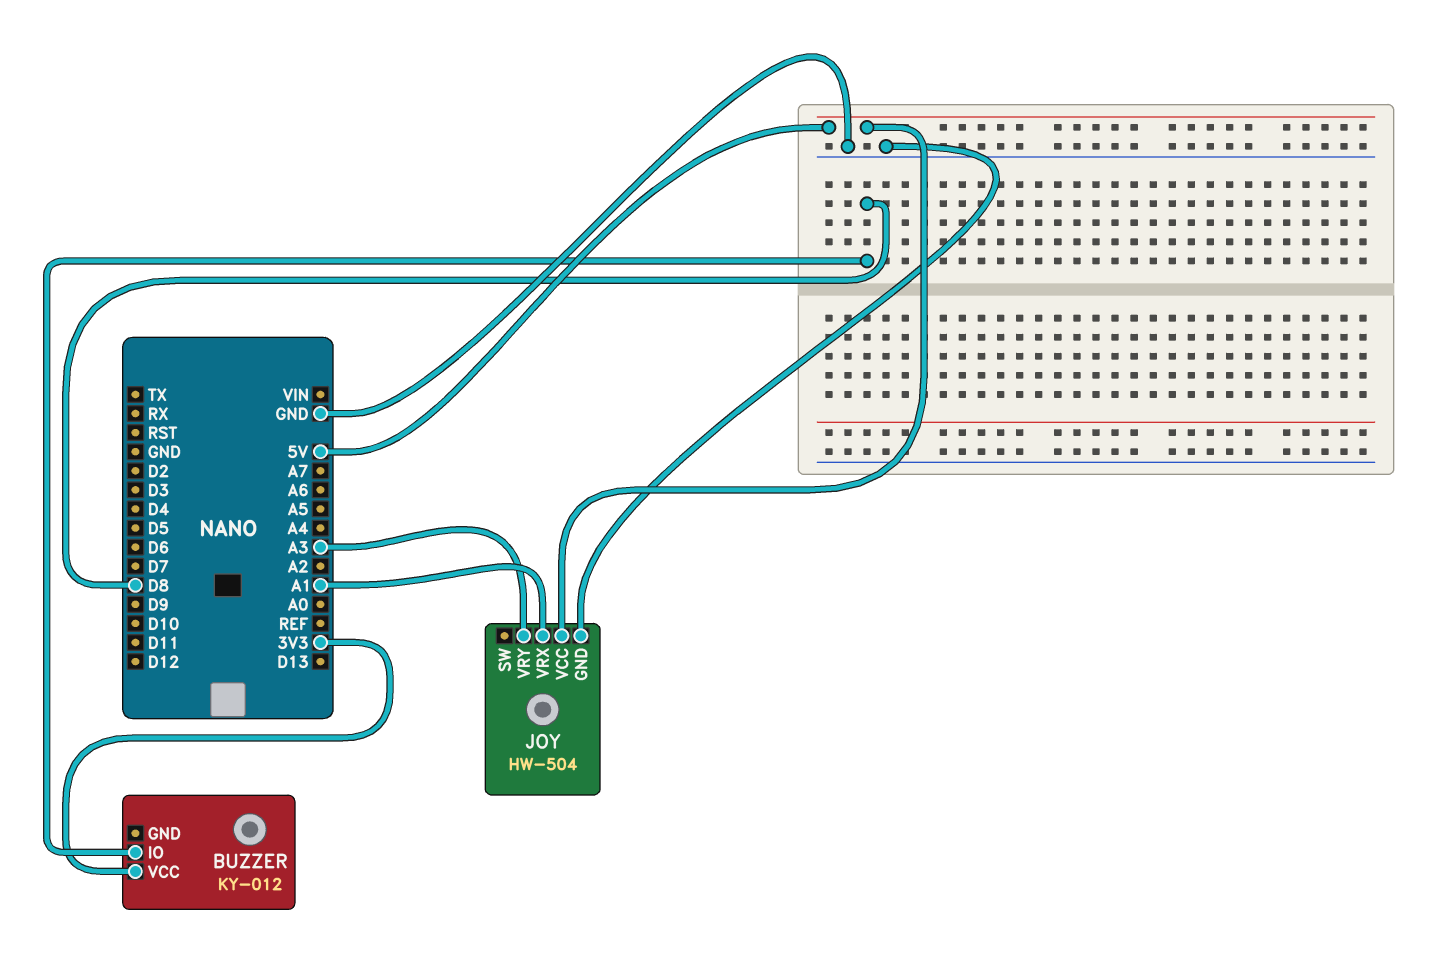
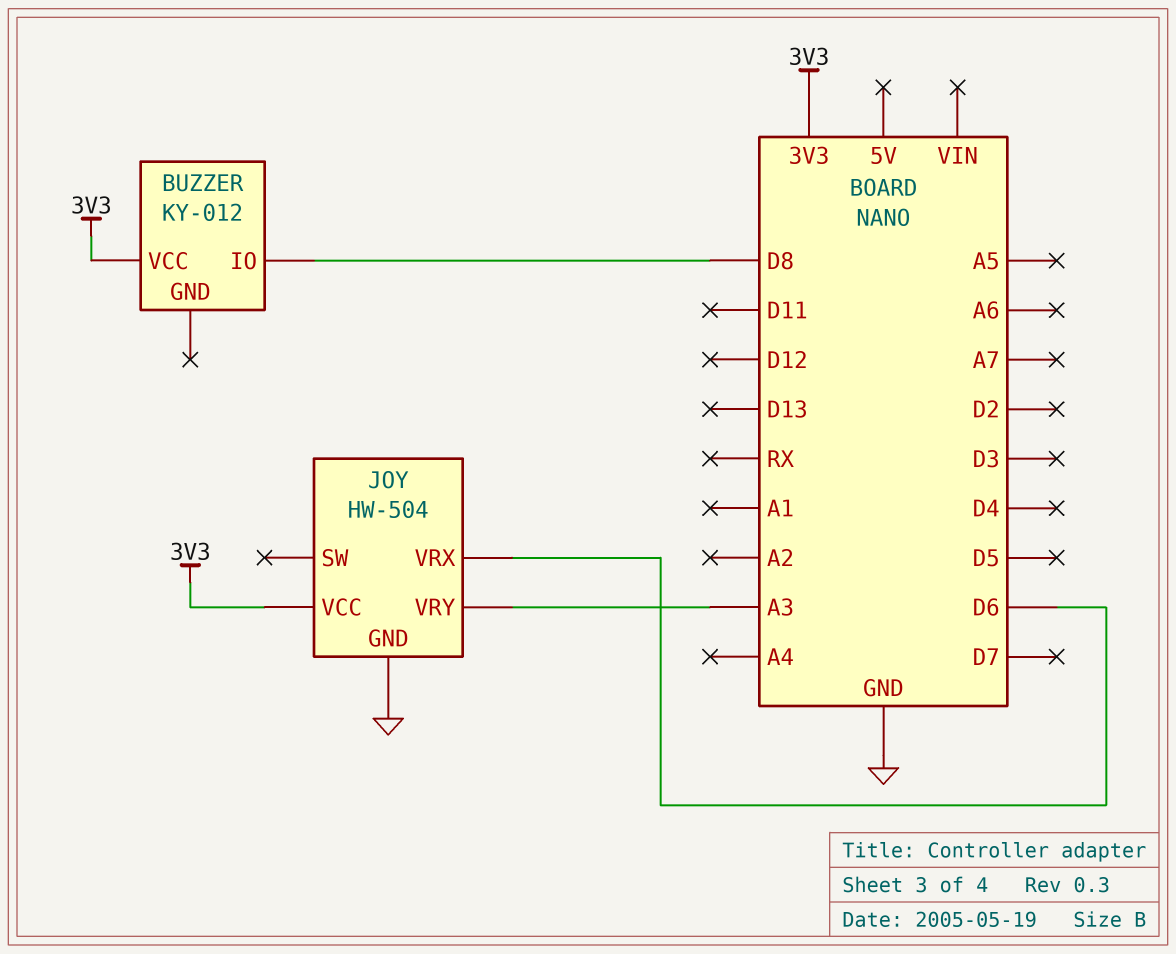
JOY pin VCC: 5V -> 3V3
JOY pin VRX: A1 -> D6

